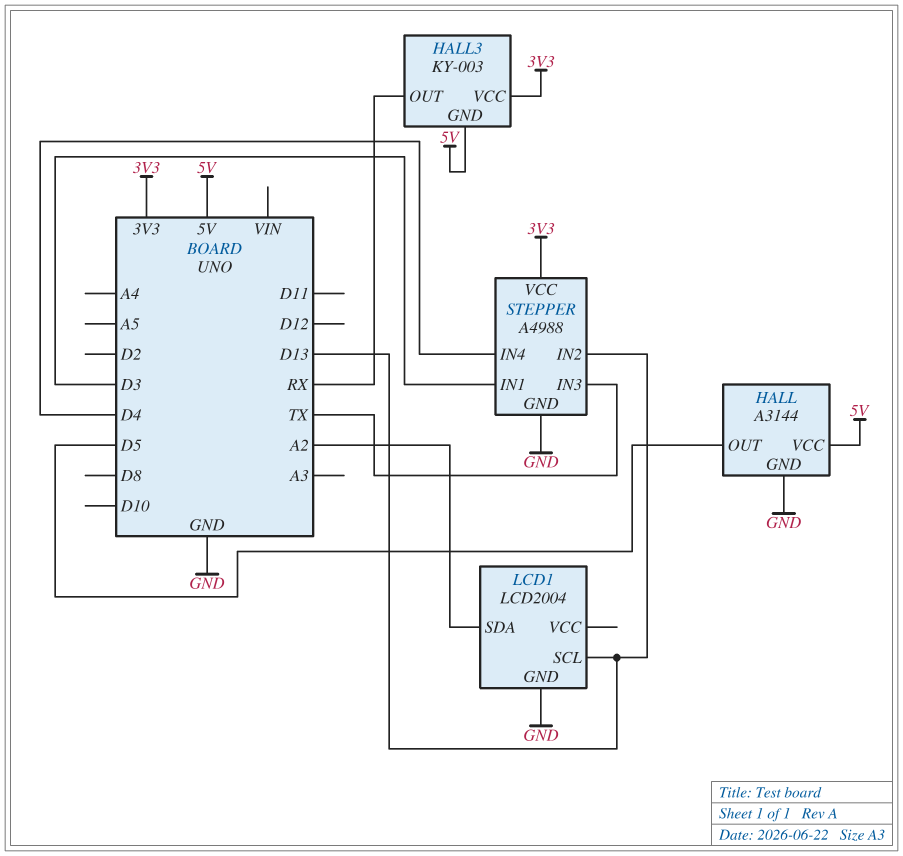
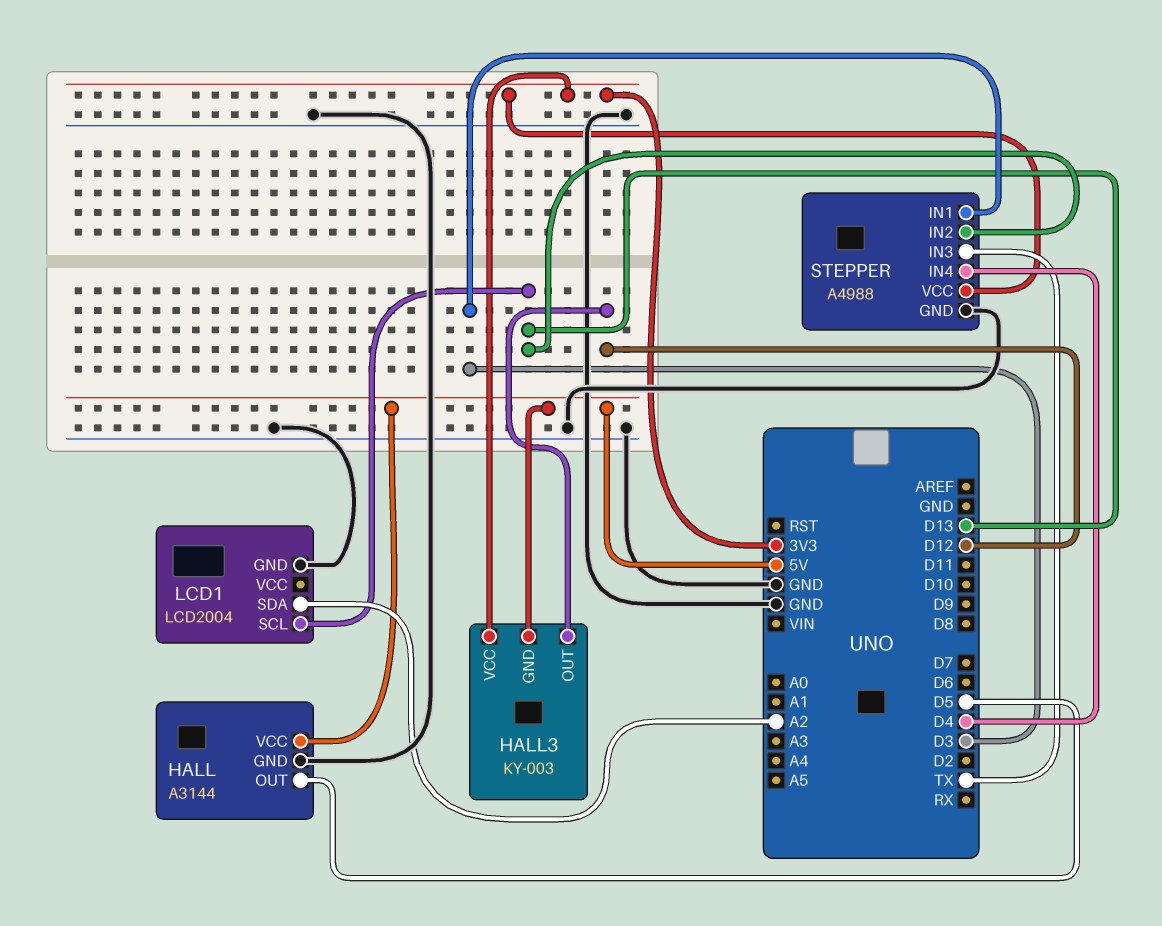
HALL3 pin OUT: RX -> D12

